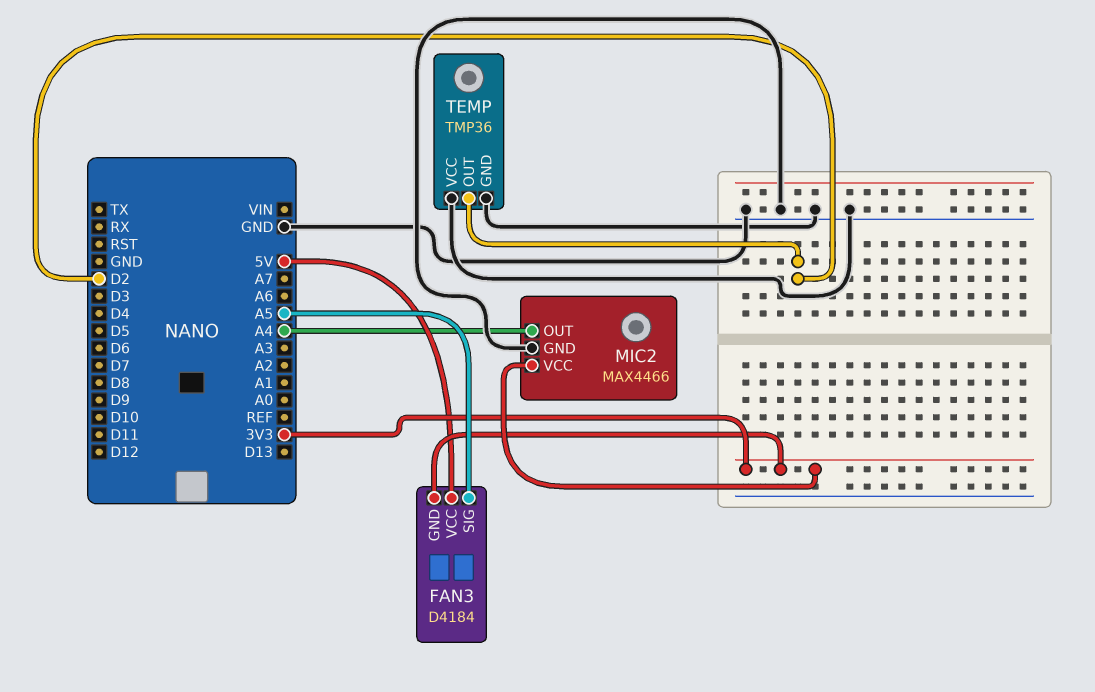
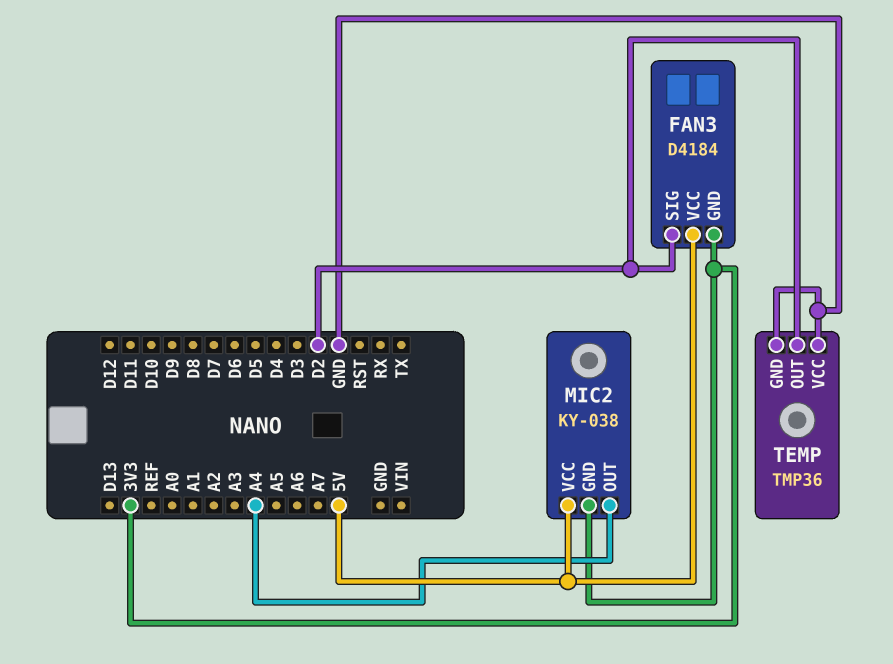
FAN3 pin SIG: A5 -> D2
MIC2: MAX4466 -> KY-038
MIC2 pin GND: GND -> 3V3
MIC2 pin VCC: 3V3 -> 5V

